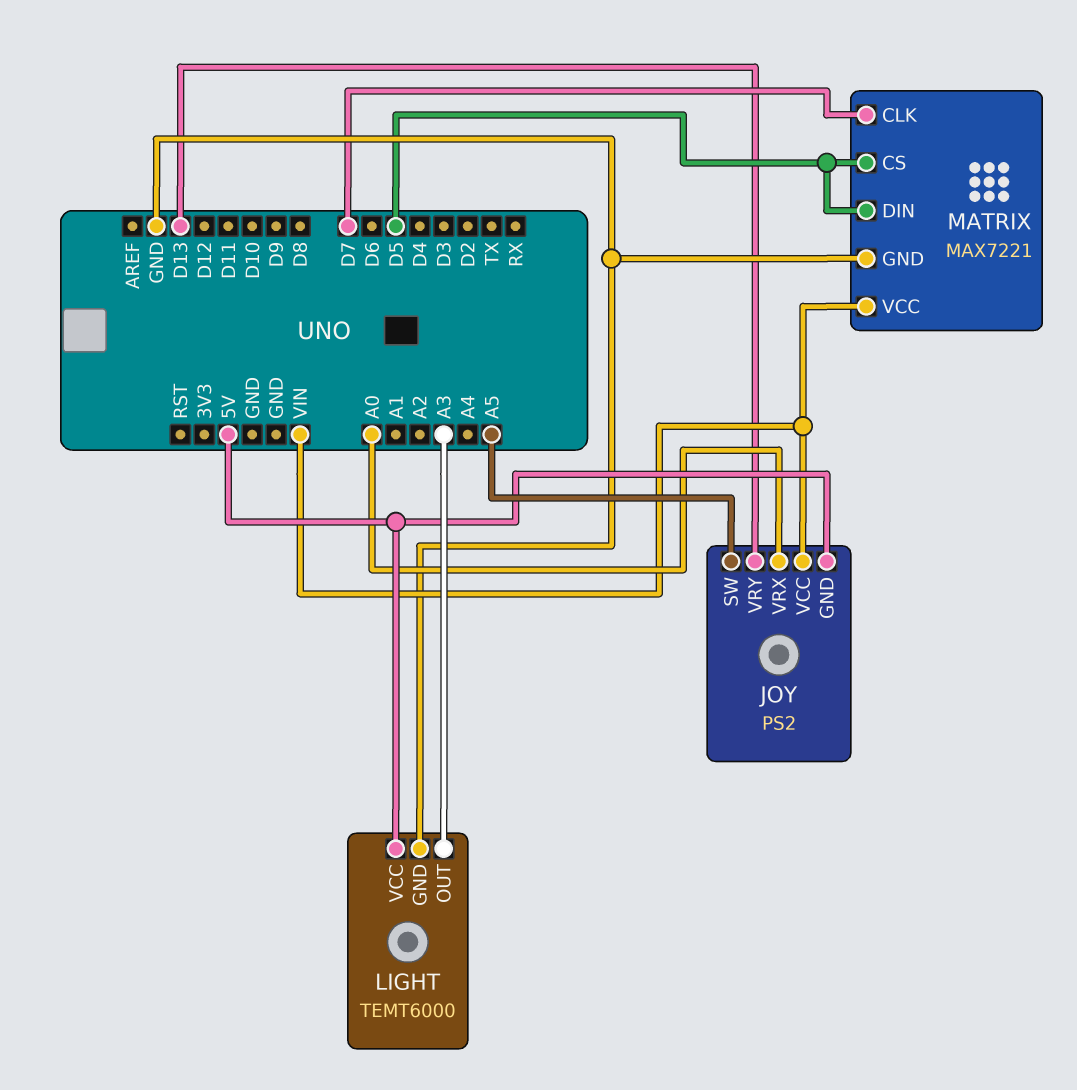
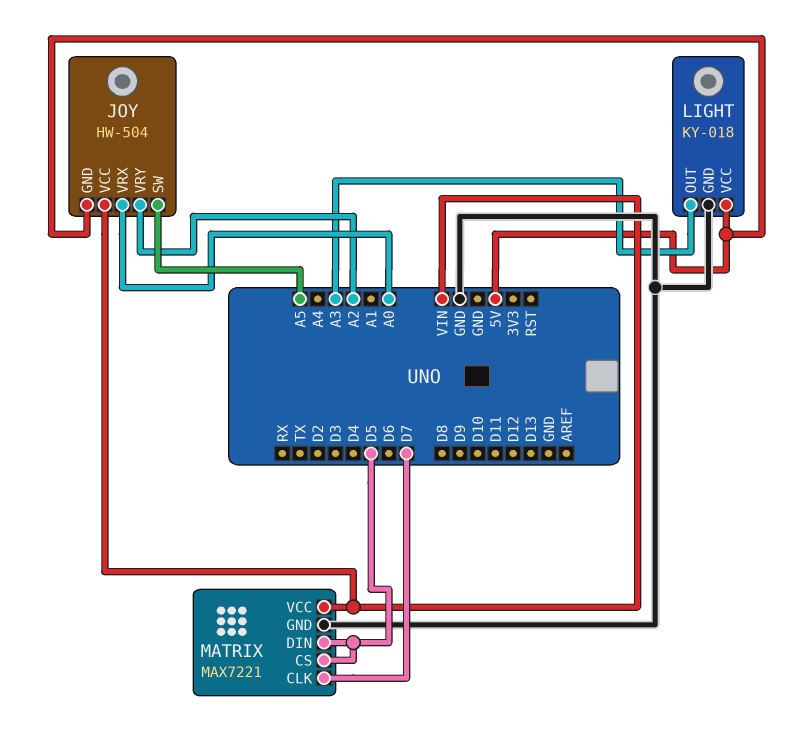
JOY: PS2 -> HW-504
JOY pin VRY: D13 -> A2
LIGHT: TEMT6000 -> KY-018

